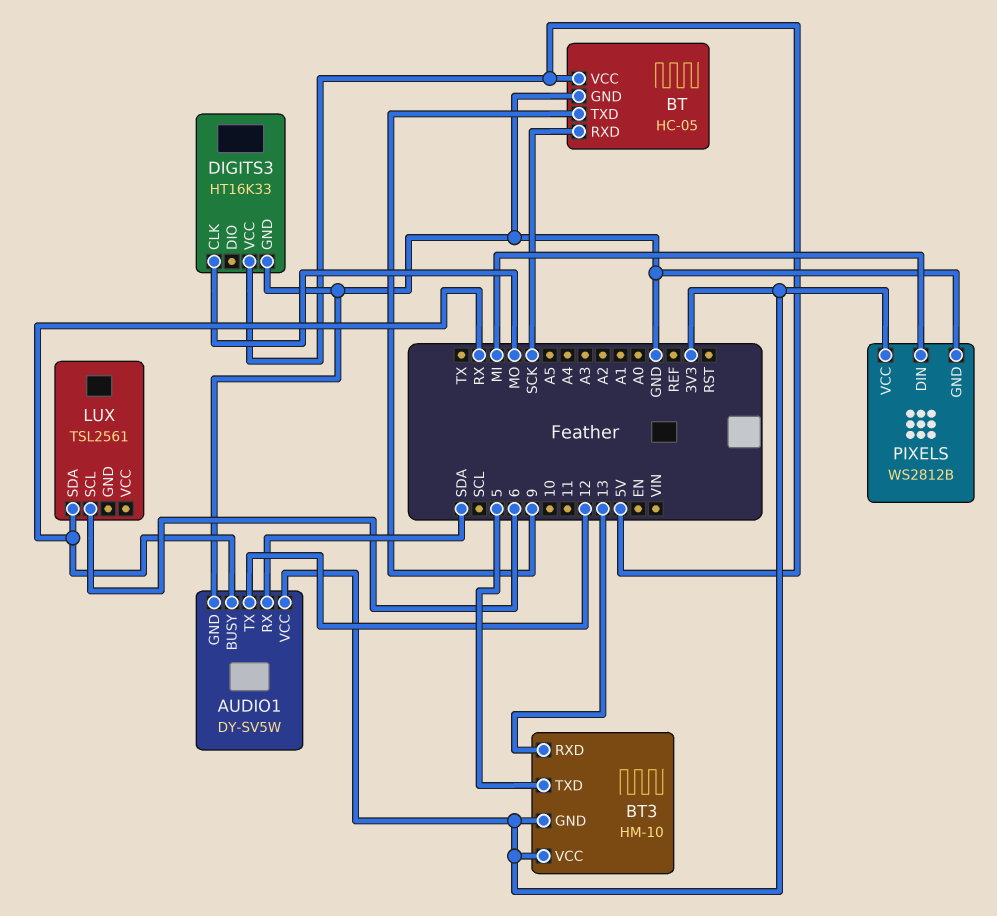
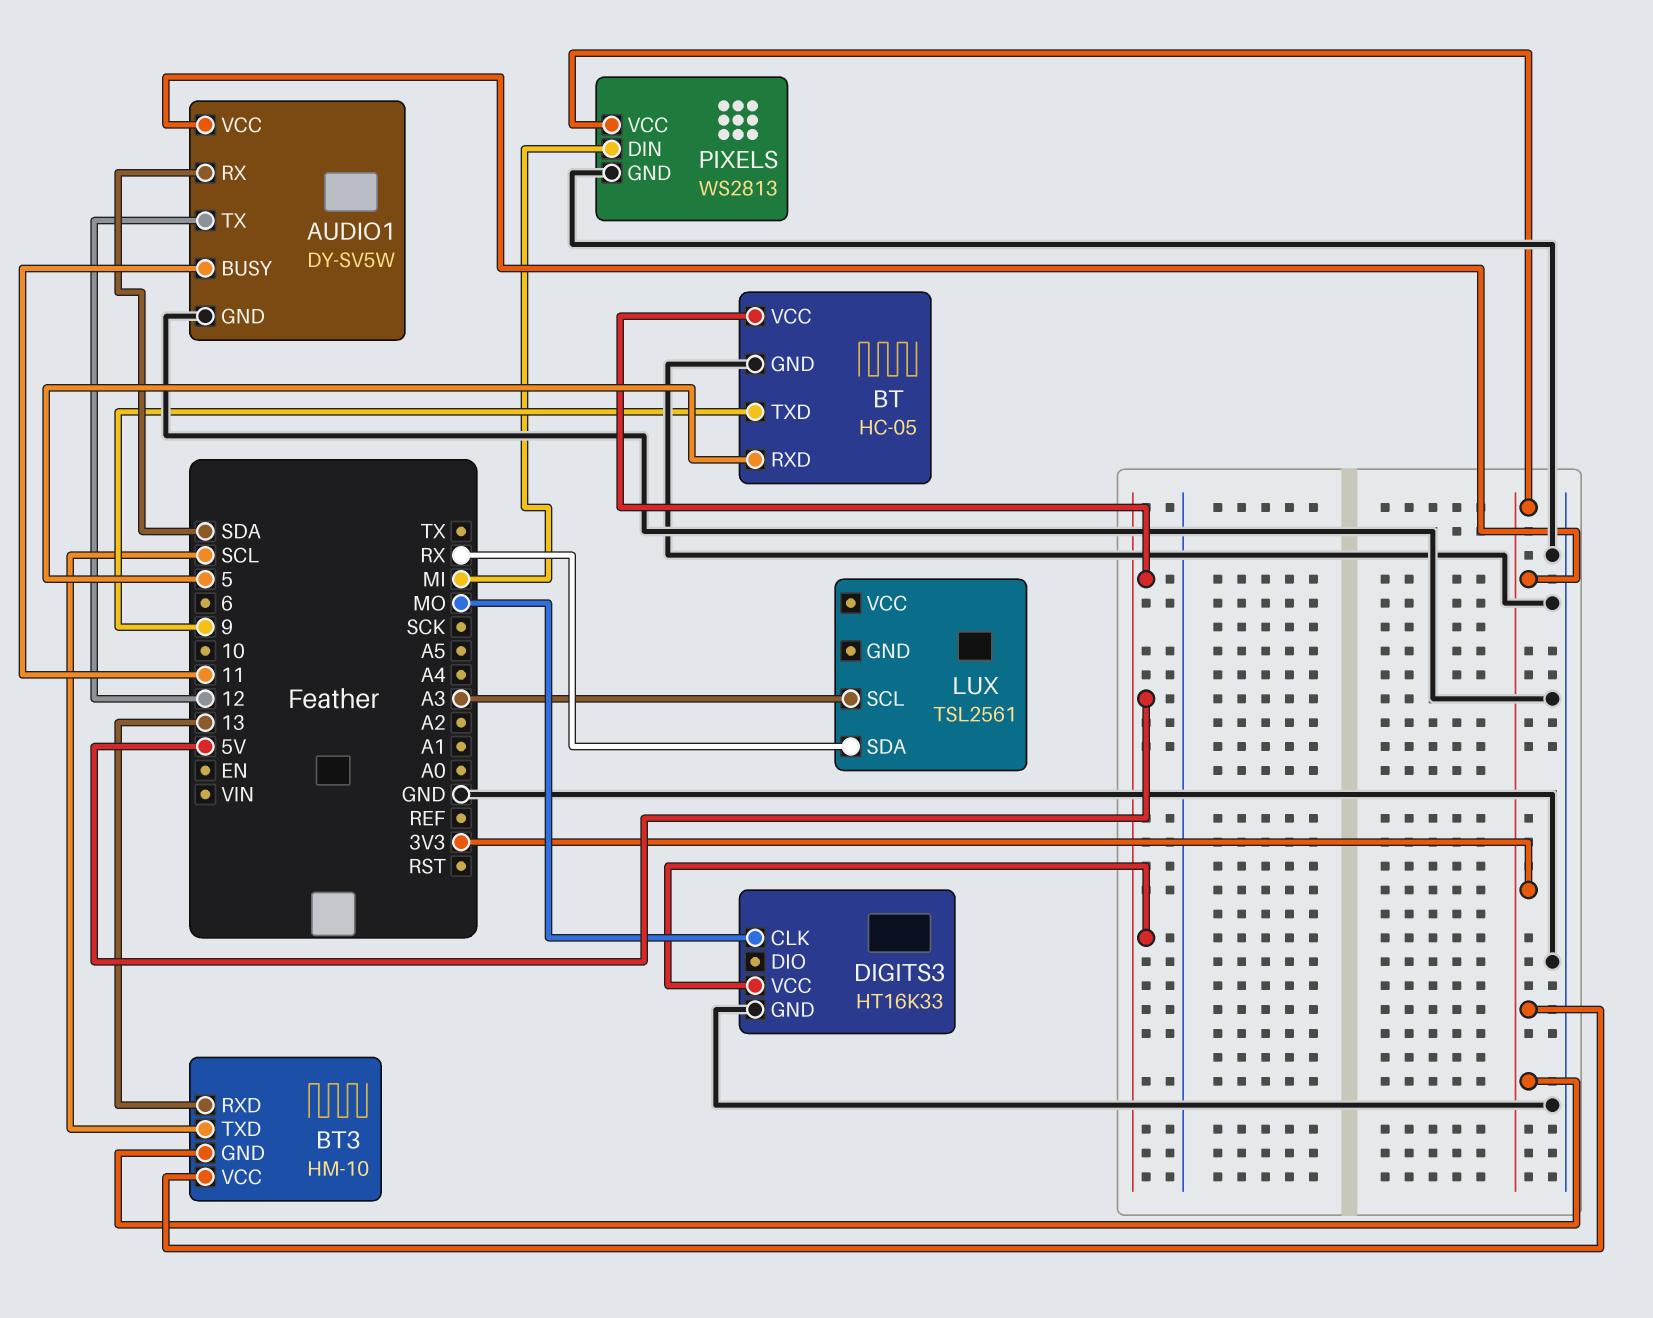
AUDIO1 pin BUSY: RX -> 11
BT pin RXD: SCK -> 5
BT3 pin TXD: 5 -> SCL
LUX pin SCL: 6 -> A3
PIXELS: WS2812B -> WS2813

